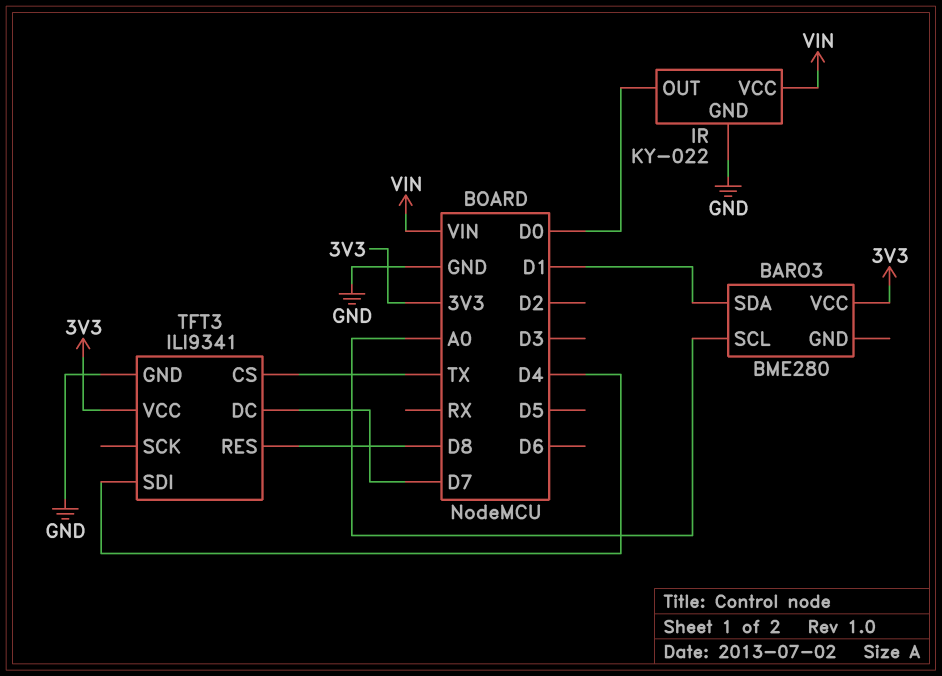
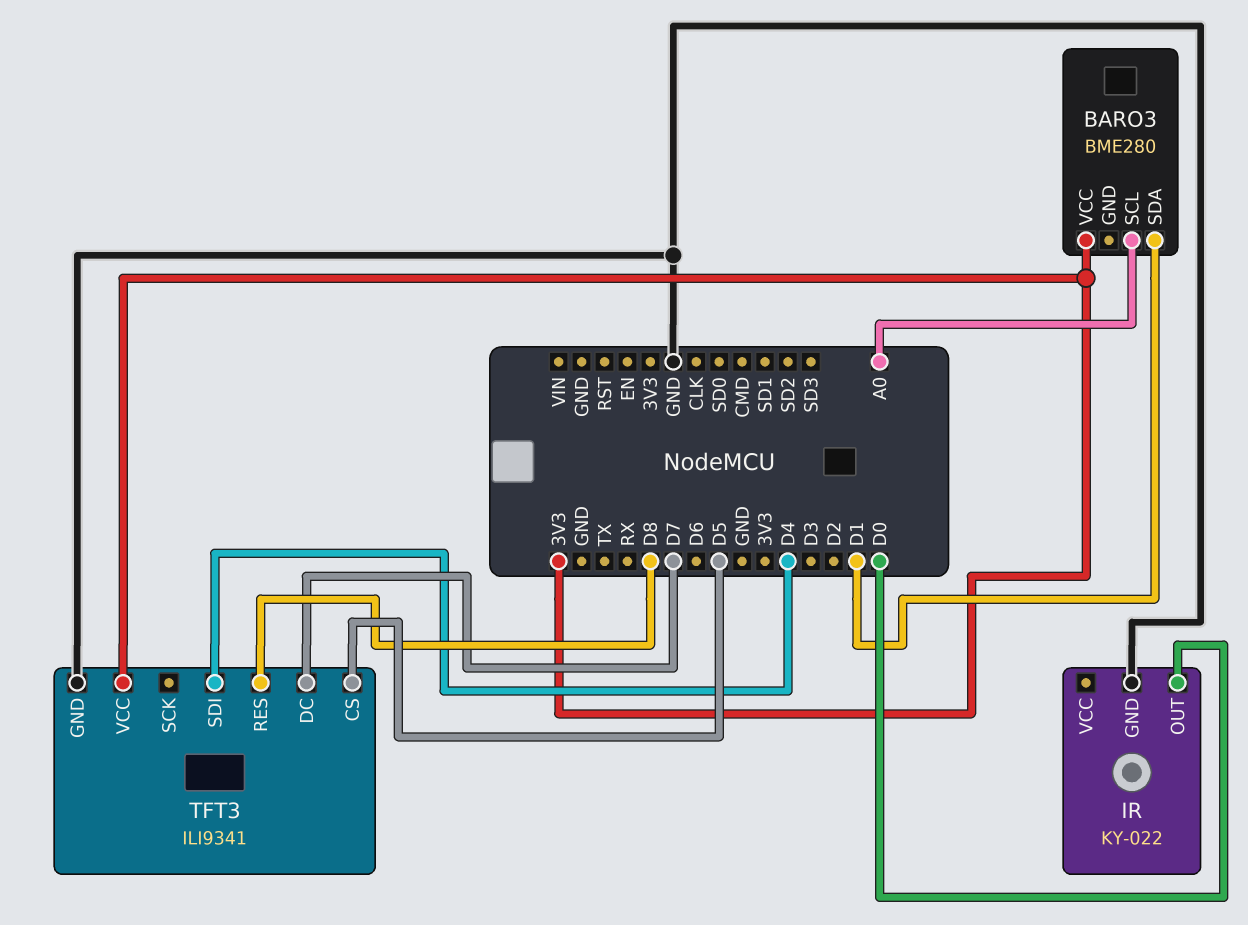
IR pin VCC: VIN -> none
TFT3 pin CS: TX -> D5

